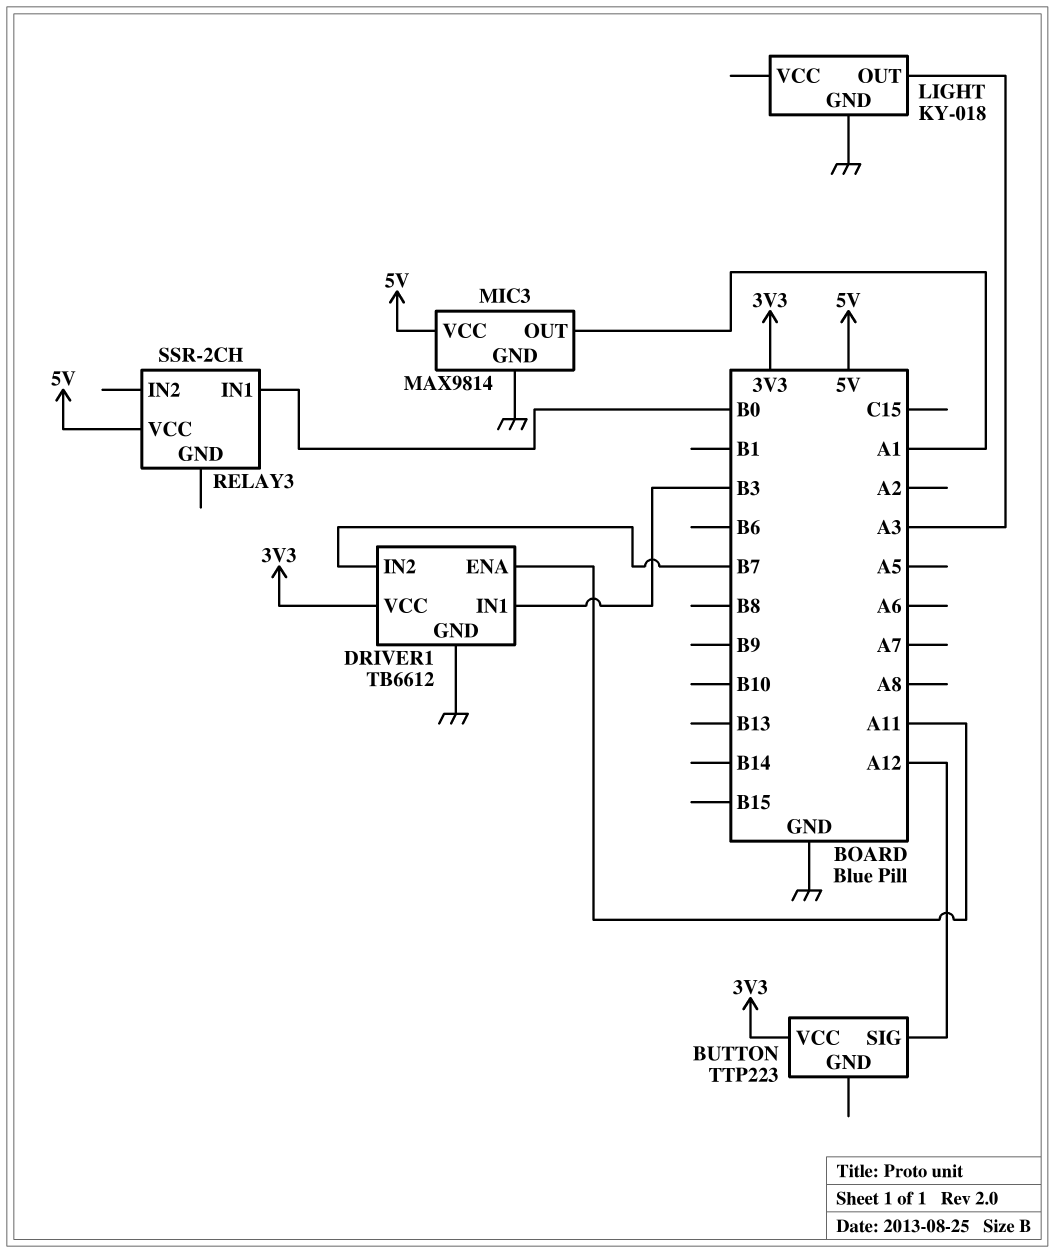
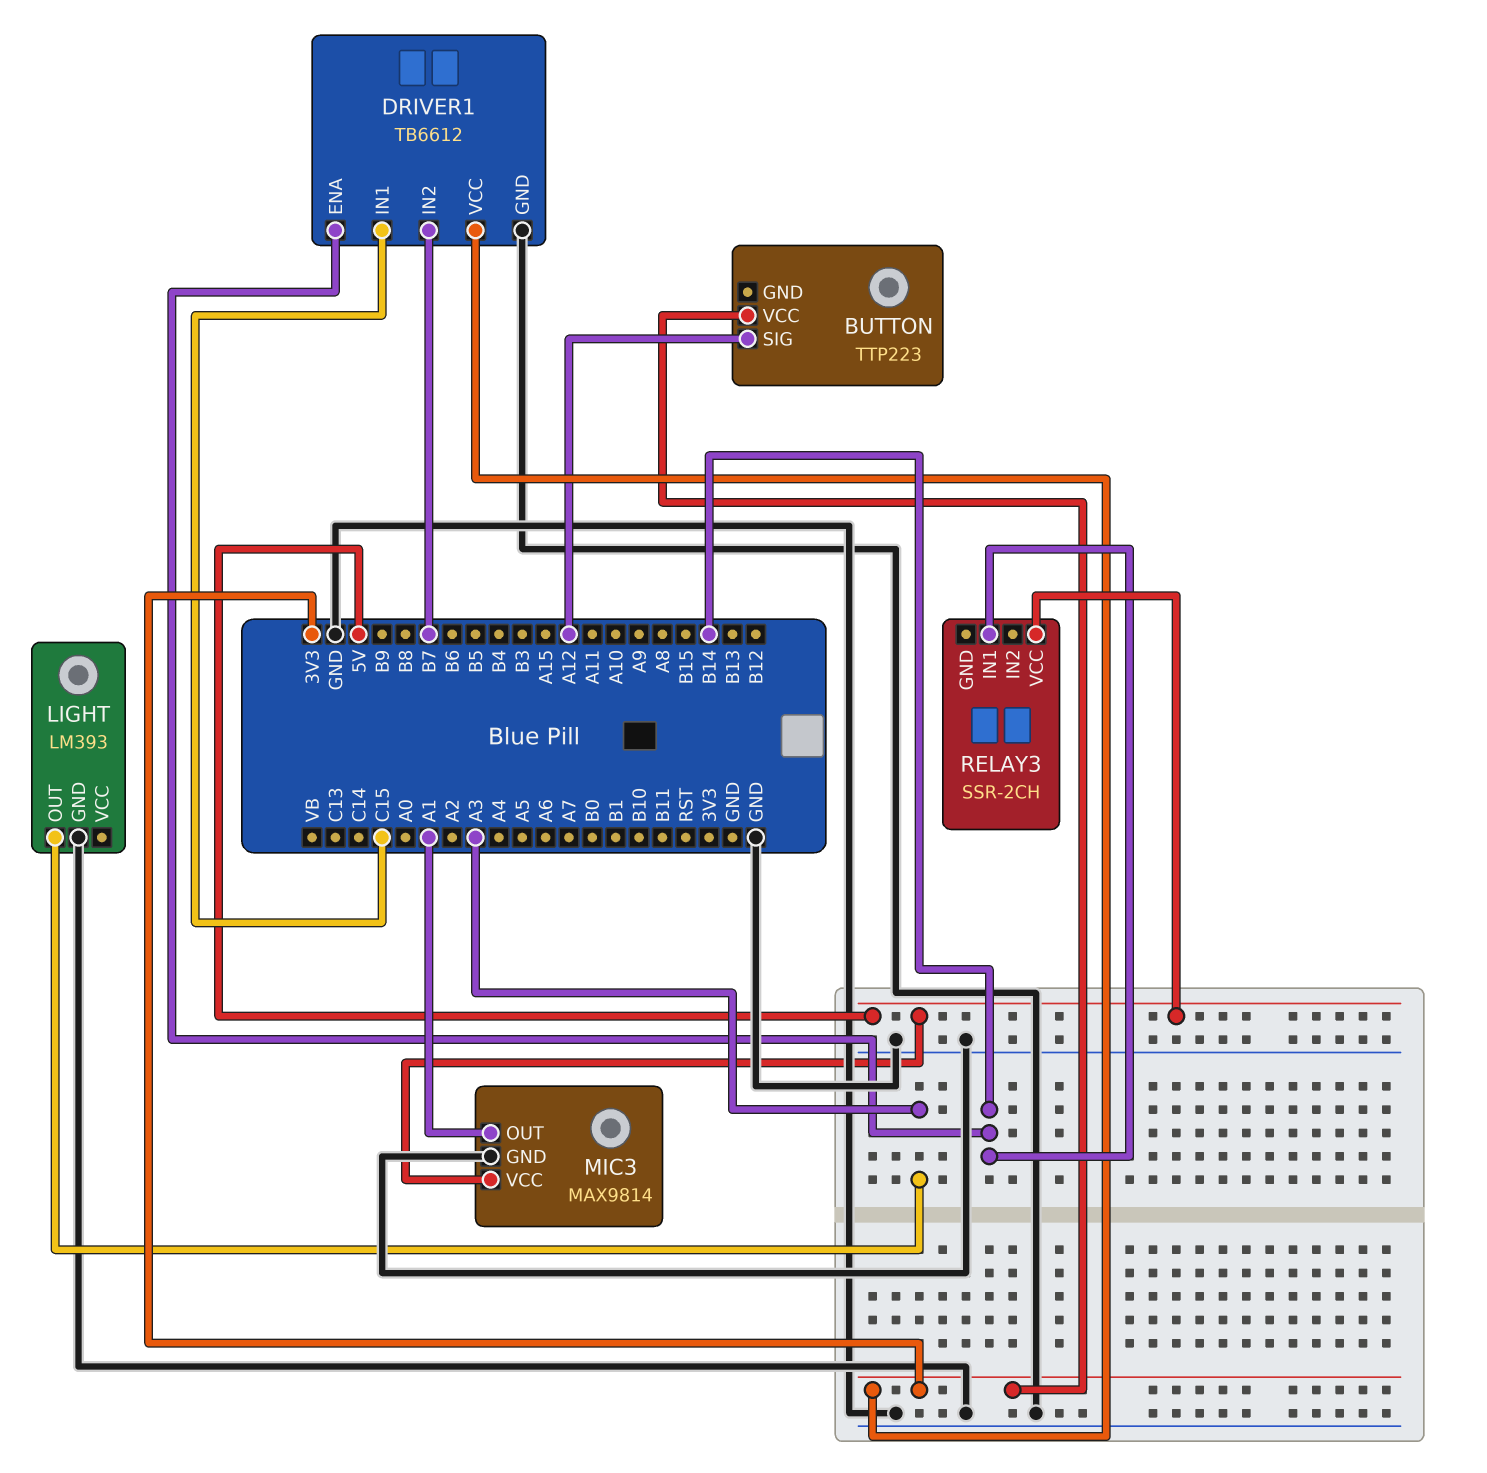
DRIVER1 pin ENA: A11 -> B14
DRIVER1 pin IN1: B3 -> C15
LIGHT: KY-018 -> LM393
RELAY3 pin IN1: B0 -> B14

